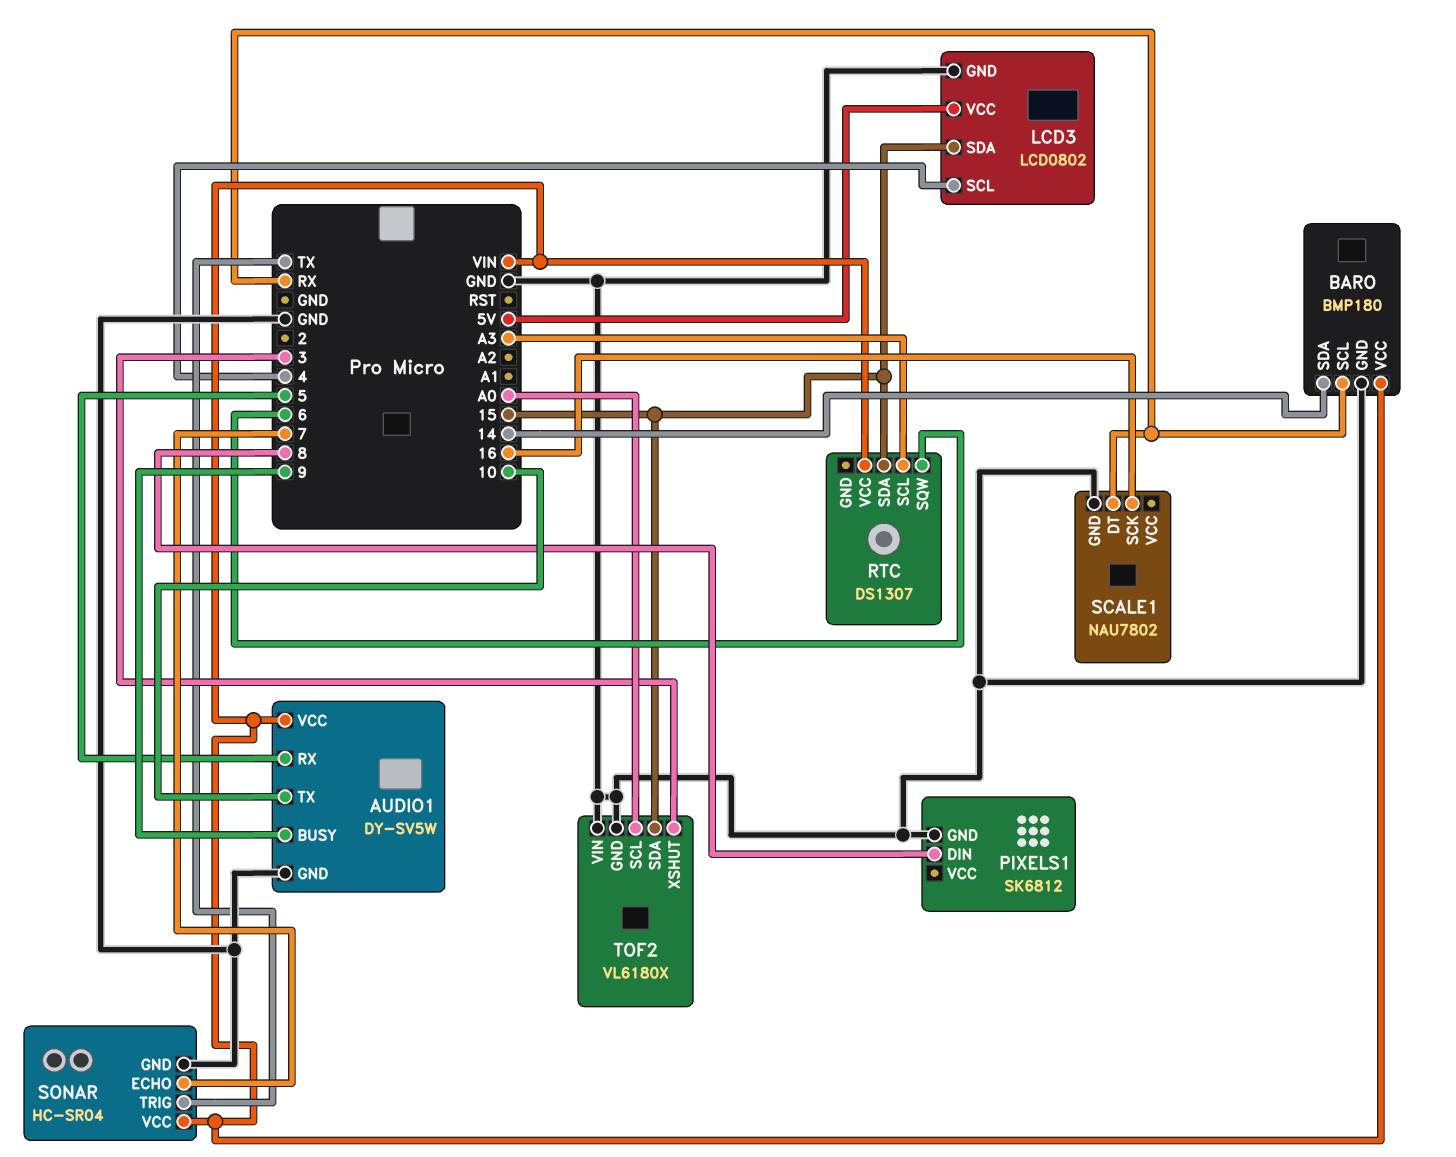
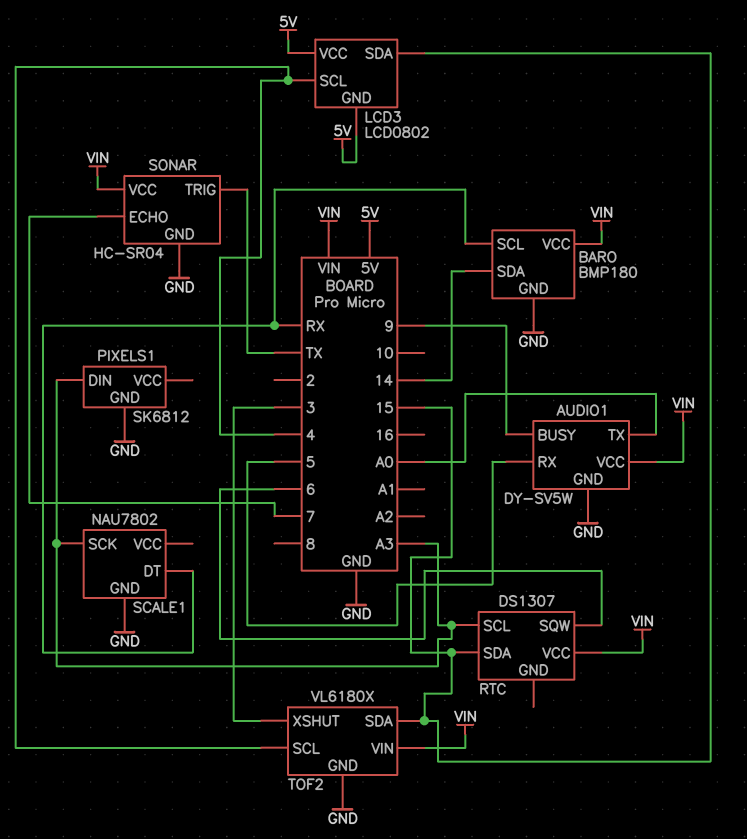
AUDIO1 pin TX: 10 -> A0
LCD3 pin GND: GND -> 5V
PIXELS1 pin DIN: 8 -> A3
SCALE1 pin SCK: 16 -> A3
TOF2 pin SCL: A0 -> 4
TOF2 pin VIN: GND -> VIN

